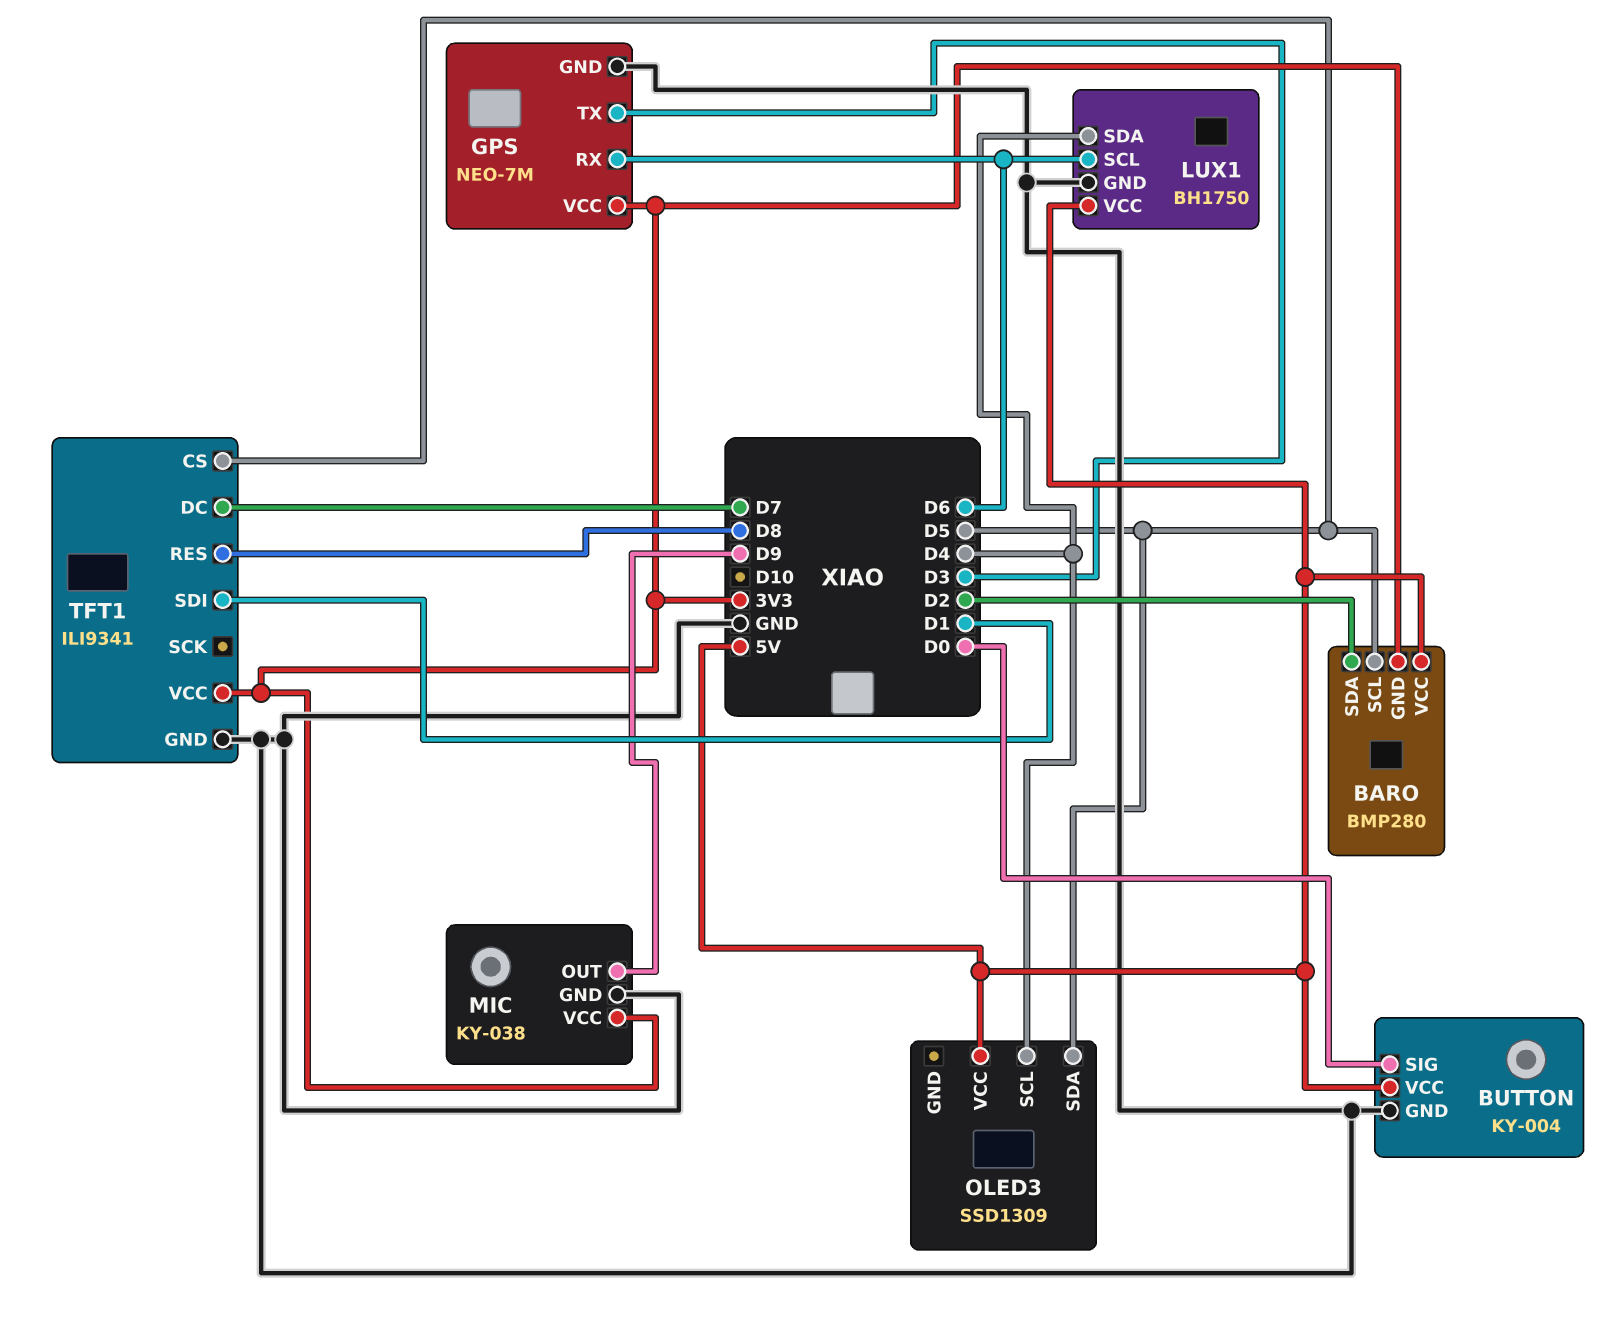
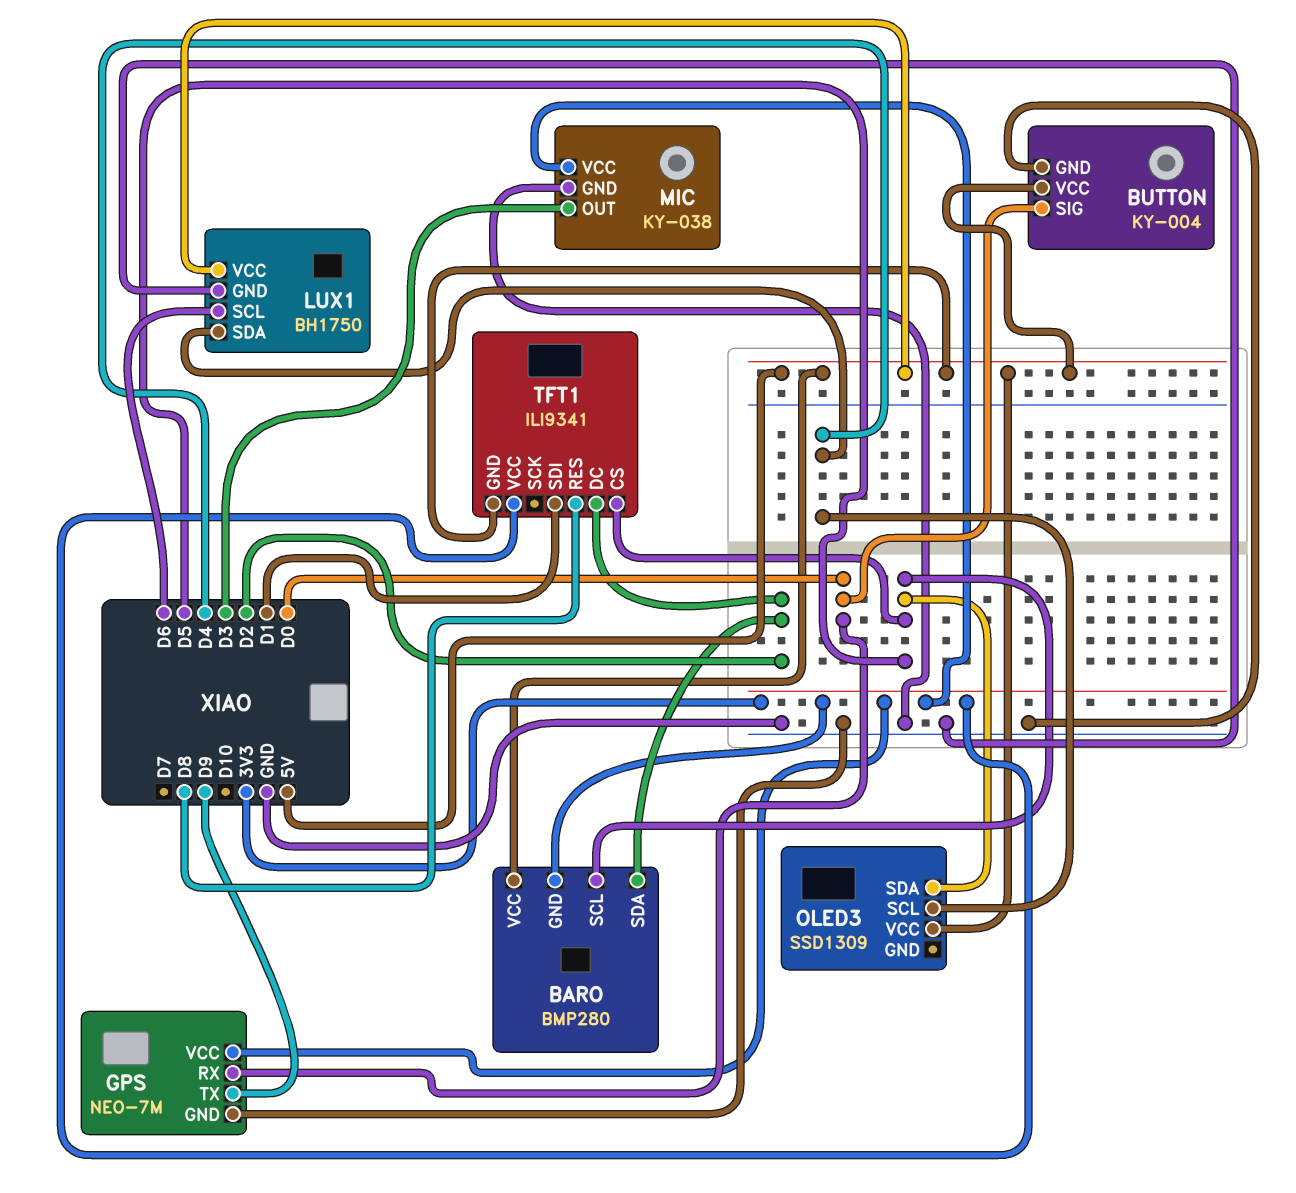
GPS pin RX: D6 -> D0
GPS pin TX: D3 -> D9
MIC pin OUT: D9 -> D3
TFT1 pin DC: D7 -> D2
TFT1 pin GND: GND -> 5V

